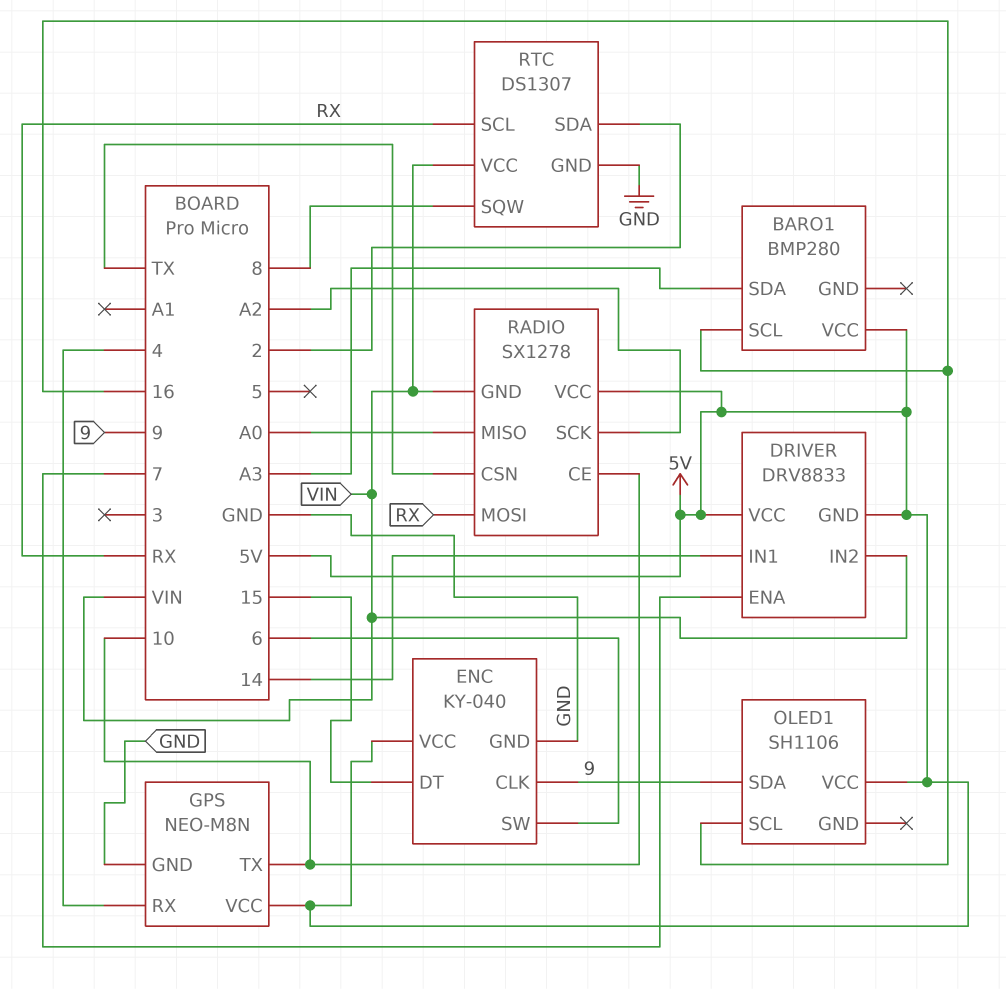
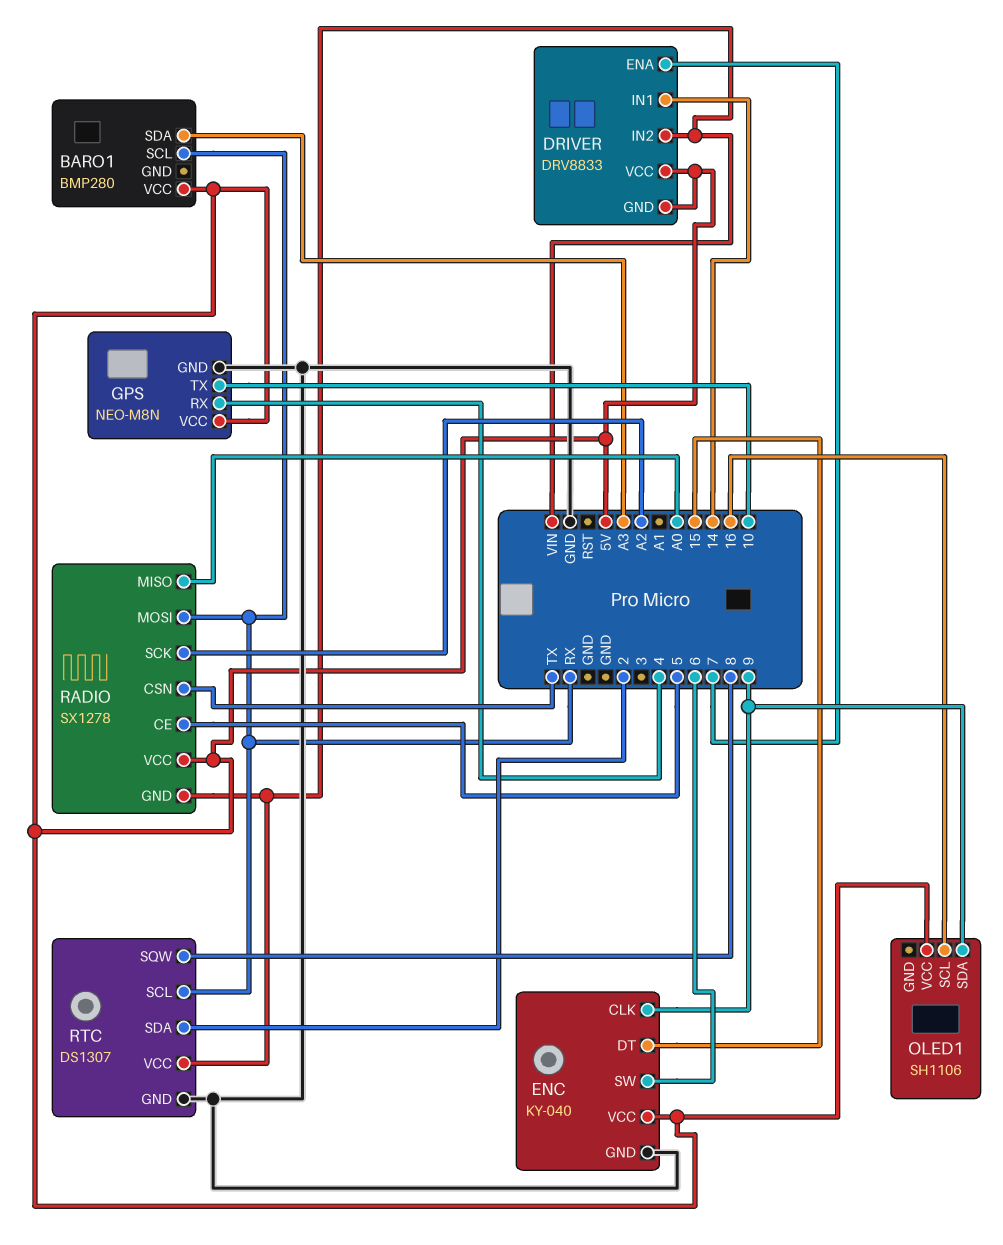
BARO1 pin SCL: 16 -> RX
RADIO pin CE: 10 -> 5

